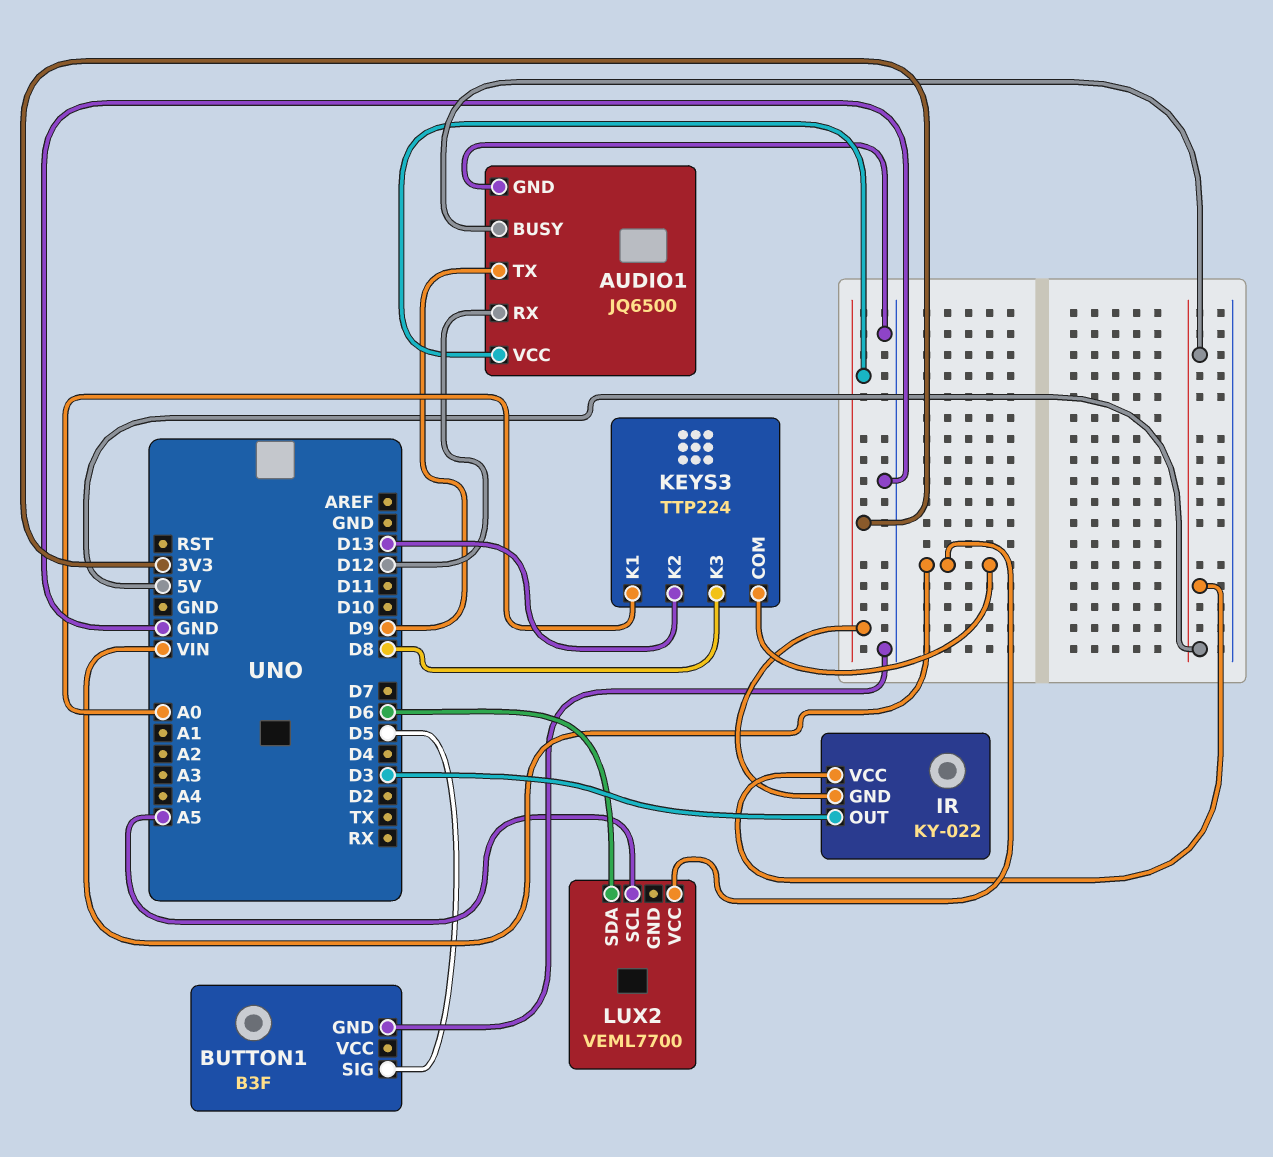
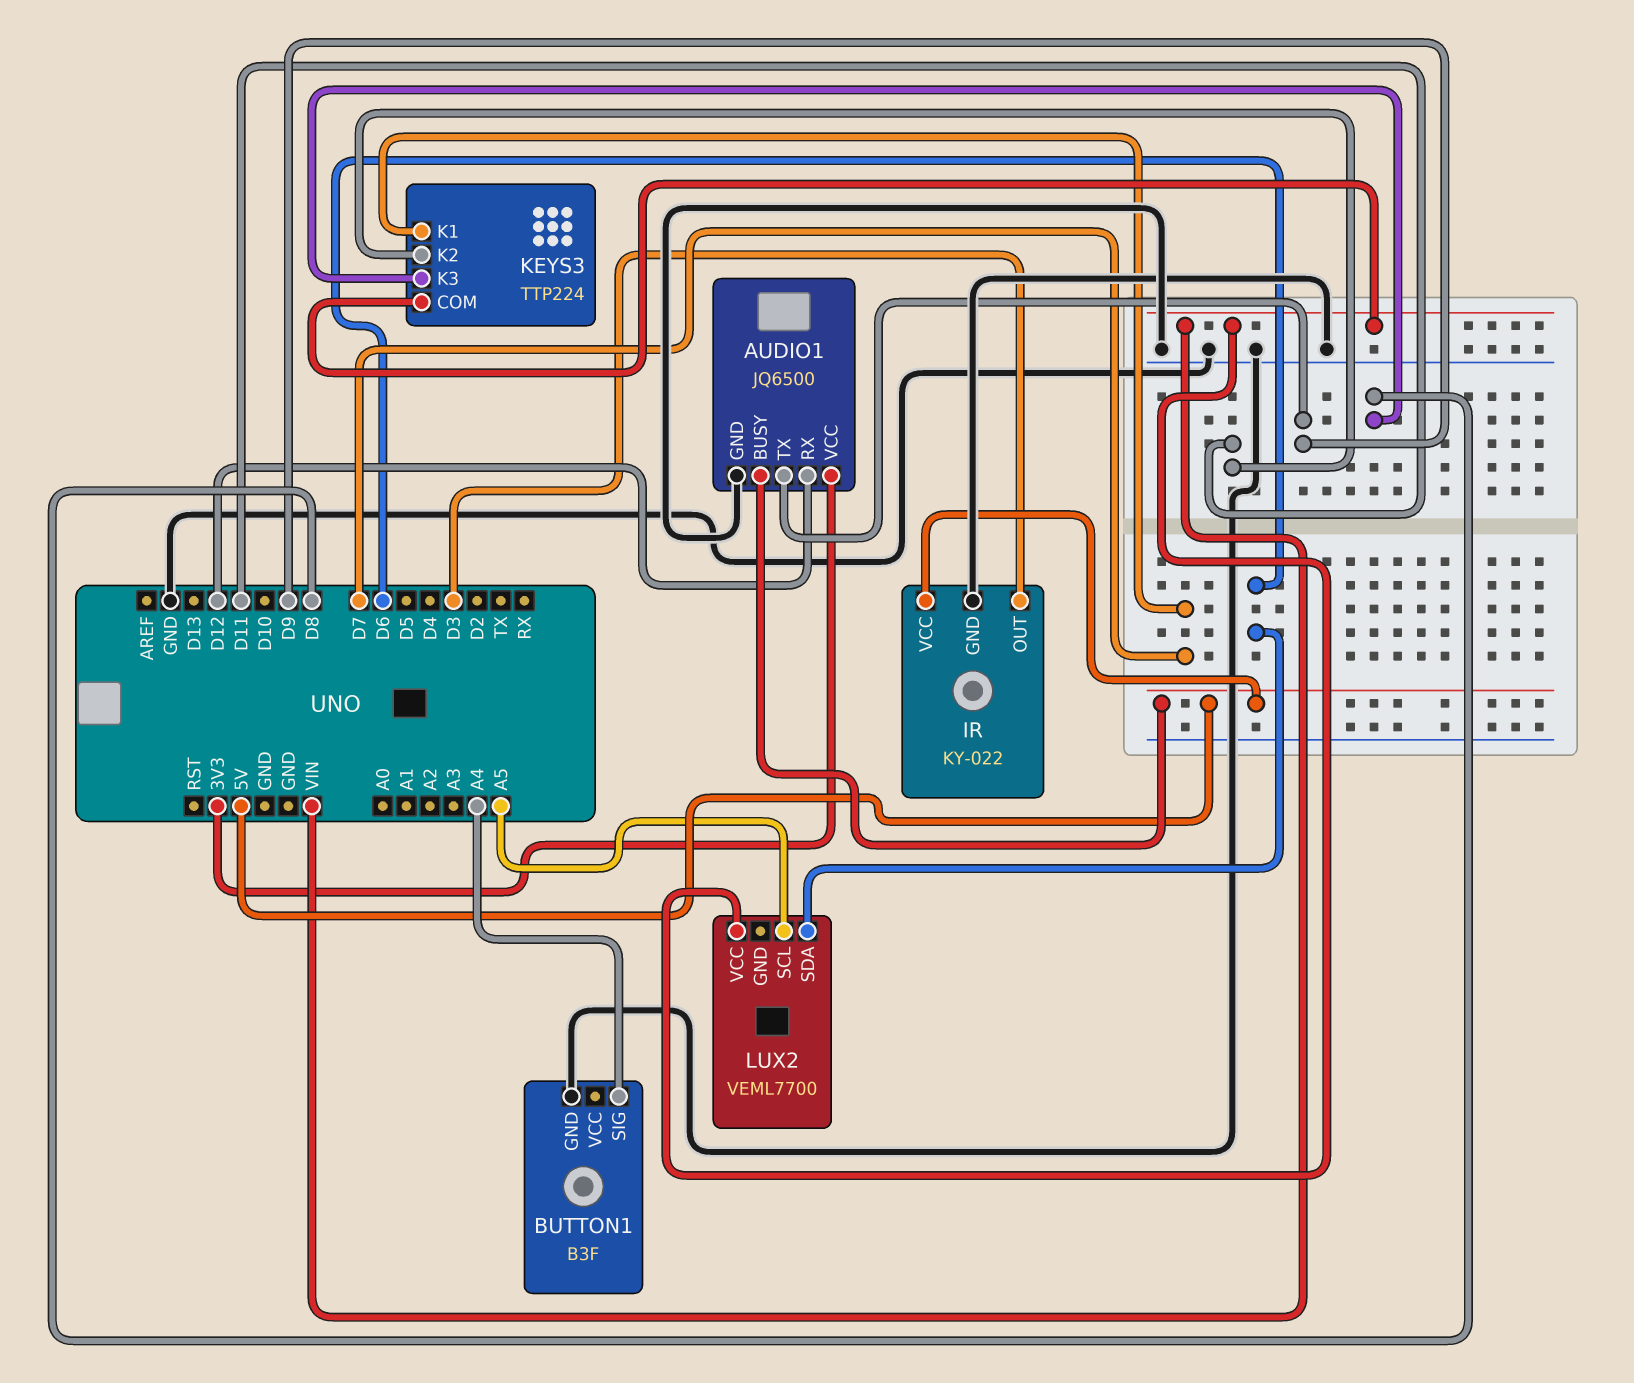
BUTTON1 pin SIG: D5 -> A4
IR pin GND: 3V3 -> GND
KEYS3 pin K1: A0 -> D7
KEYS3 pin K2: D13 -> D11

